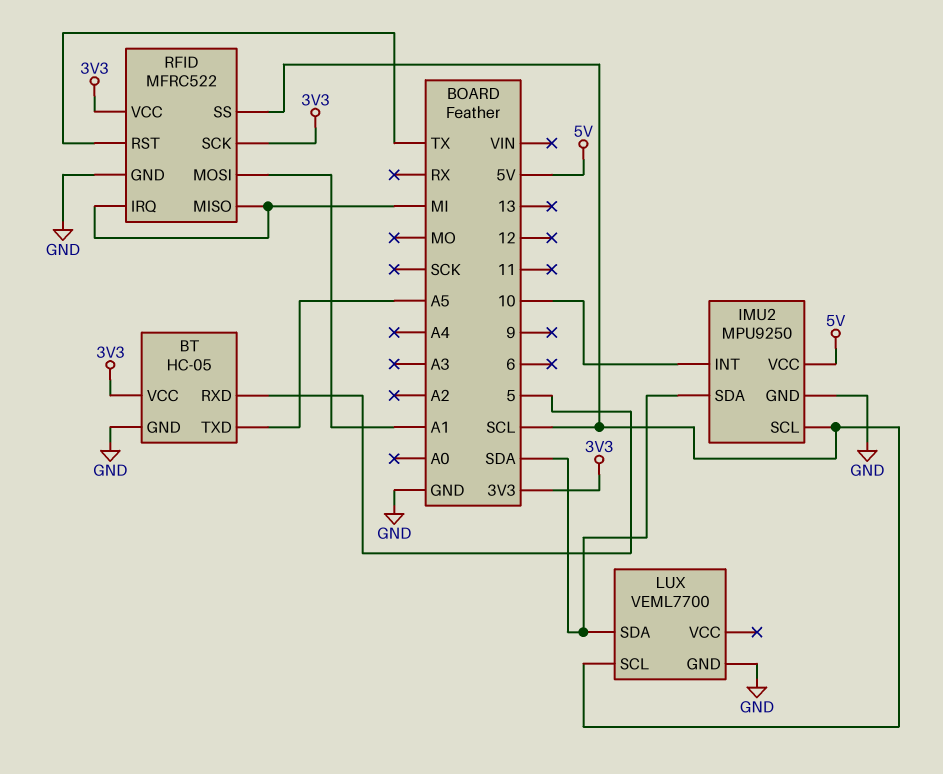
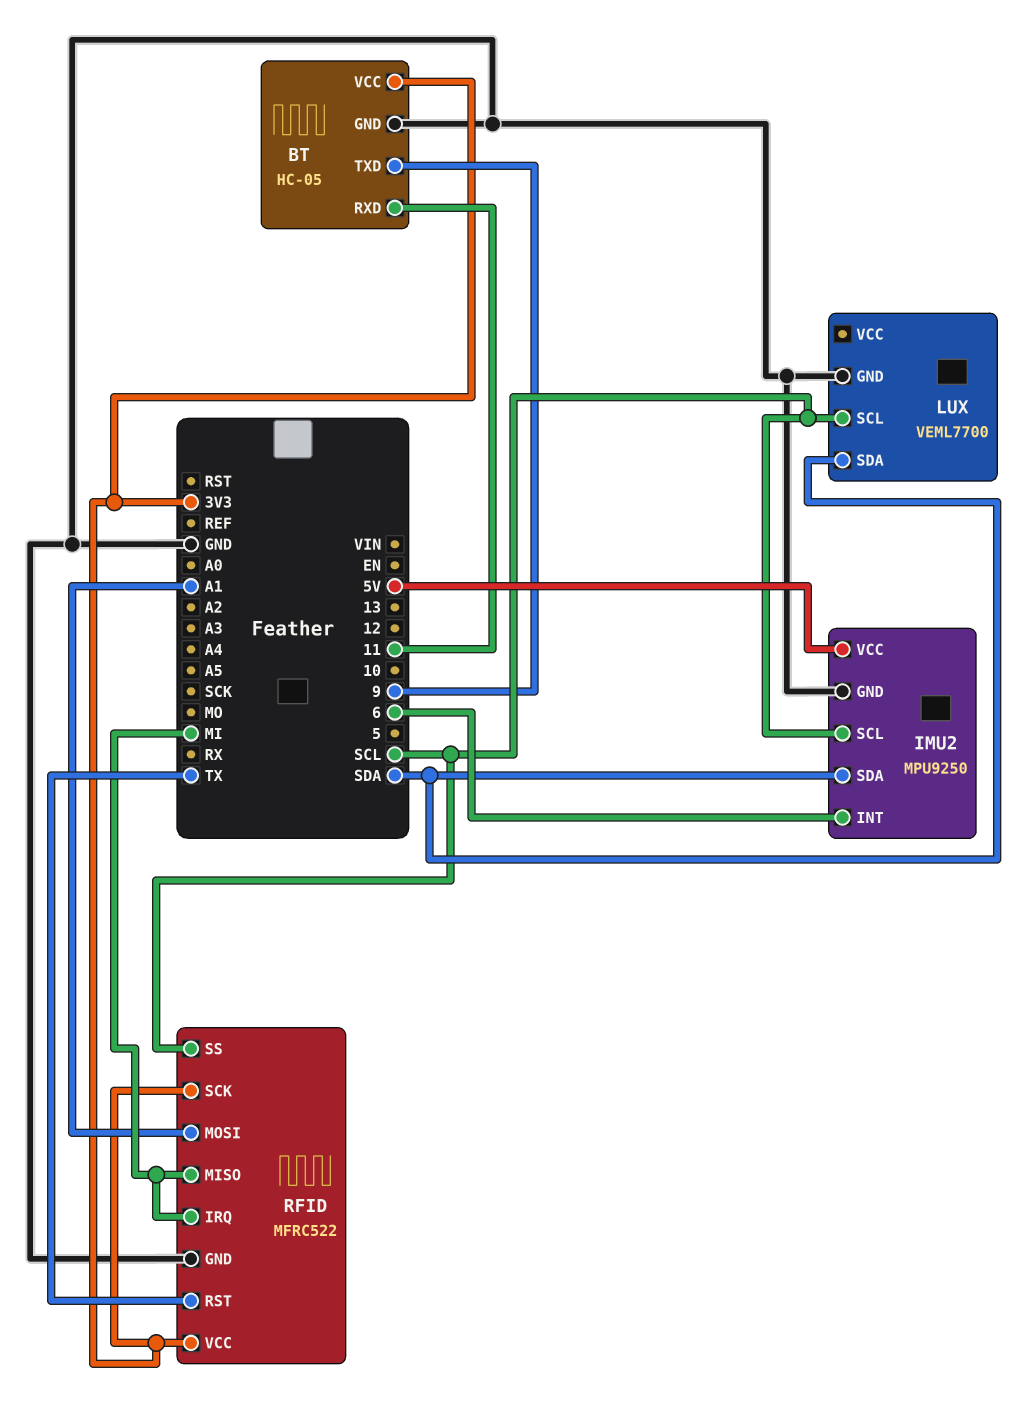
BT pin RXD: 5 -> 11
BT pin TXD: A5 -> 9
IMU2 pin INT: 10 -> 6

